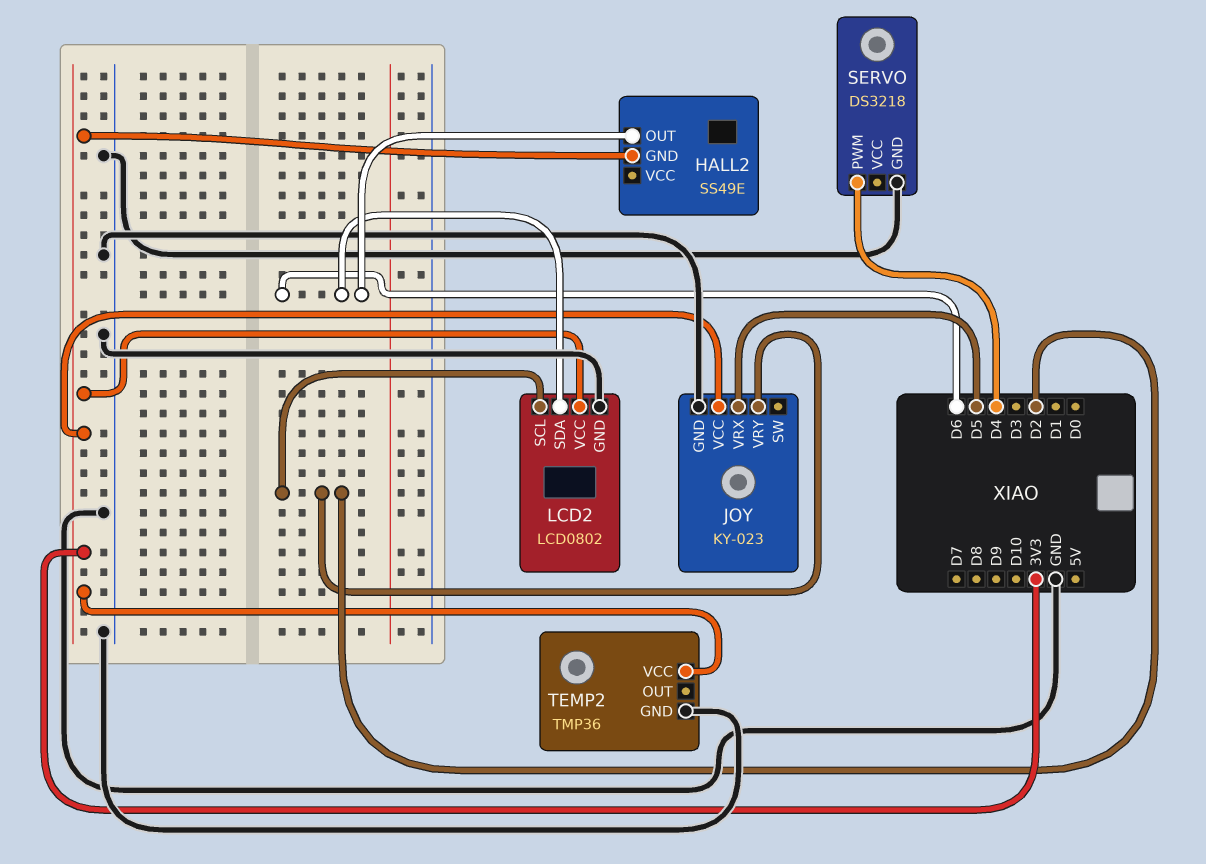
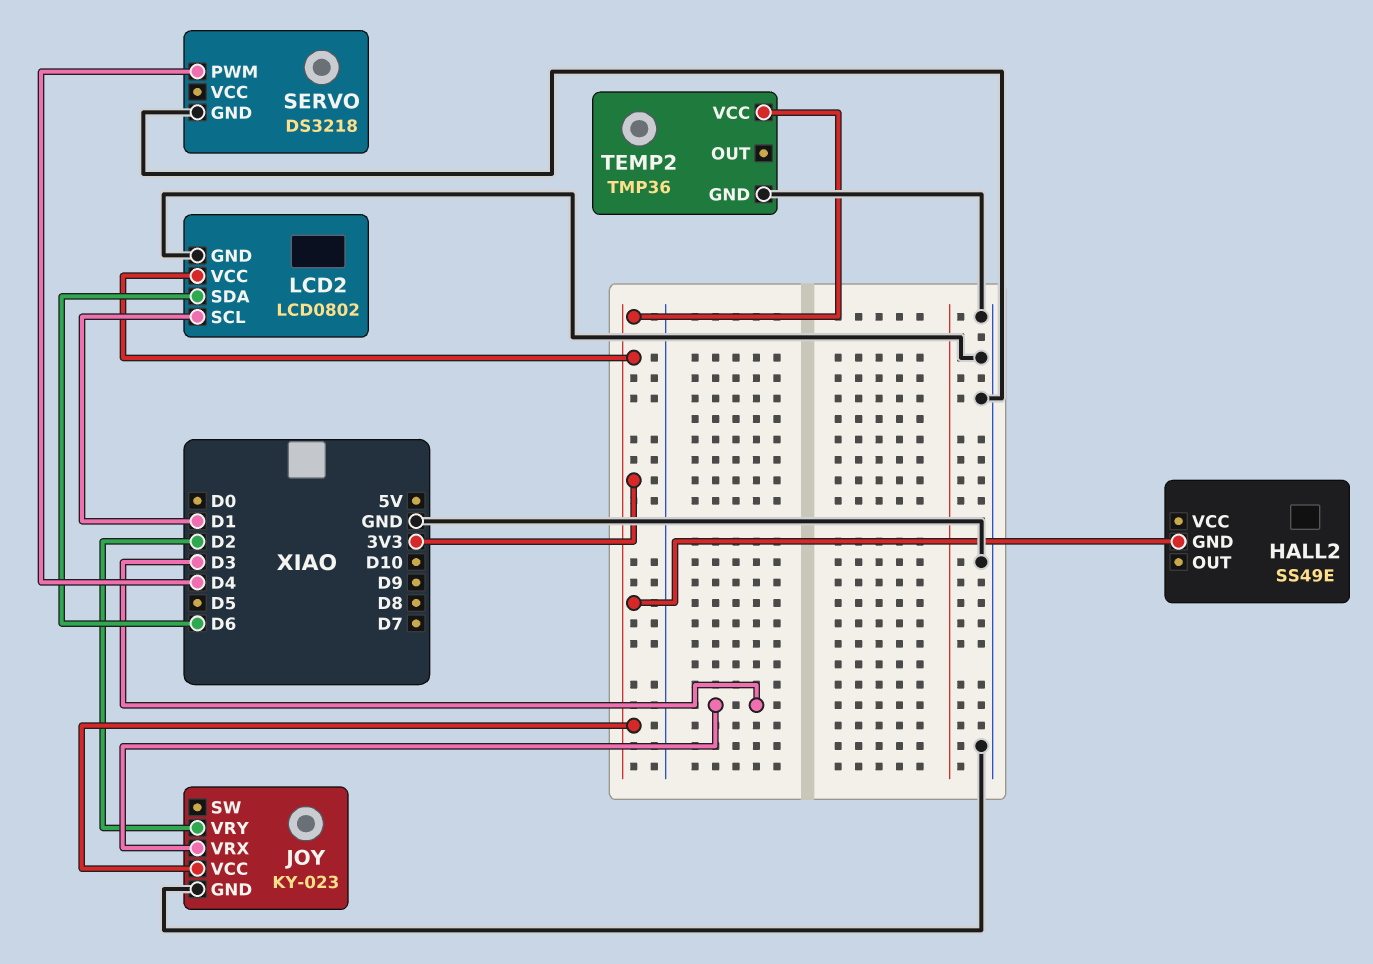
HALL2 pin OUT: D6 -> none
JOY pin VRX: D5 -> D3
LCD2 pin SCL: D2 -> D1

